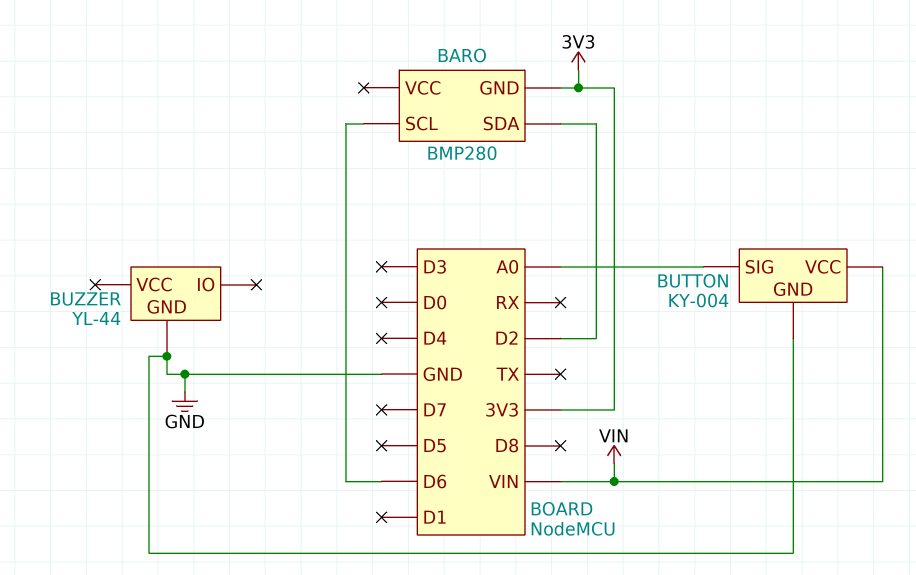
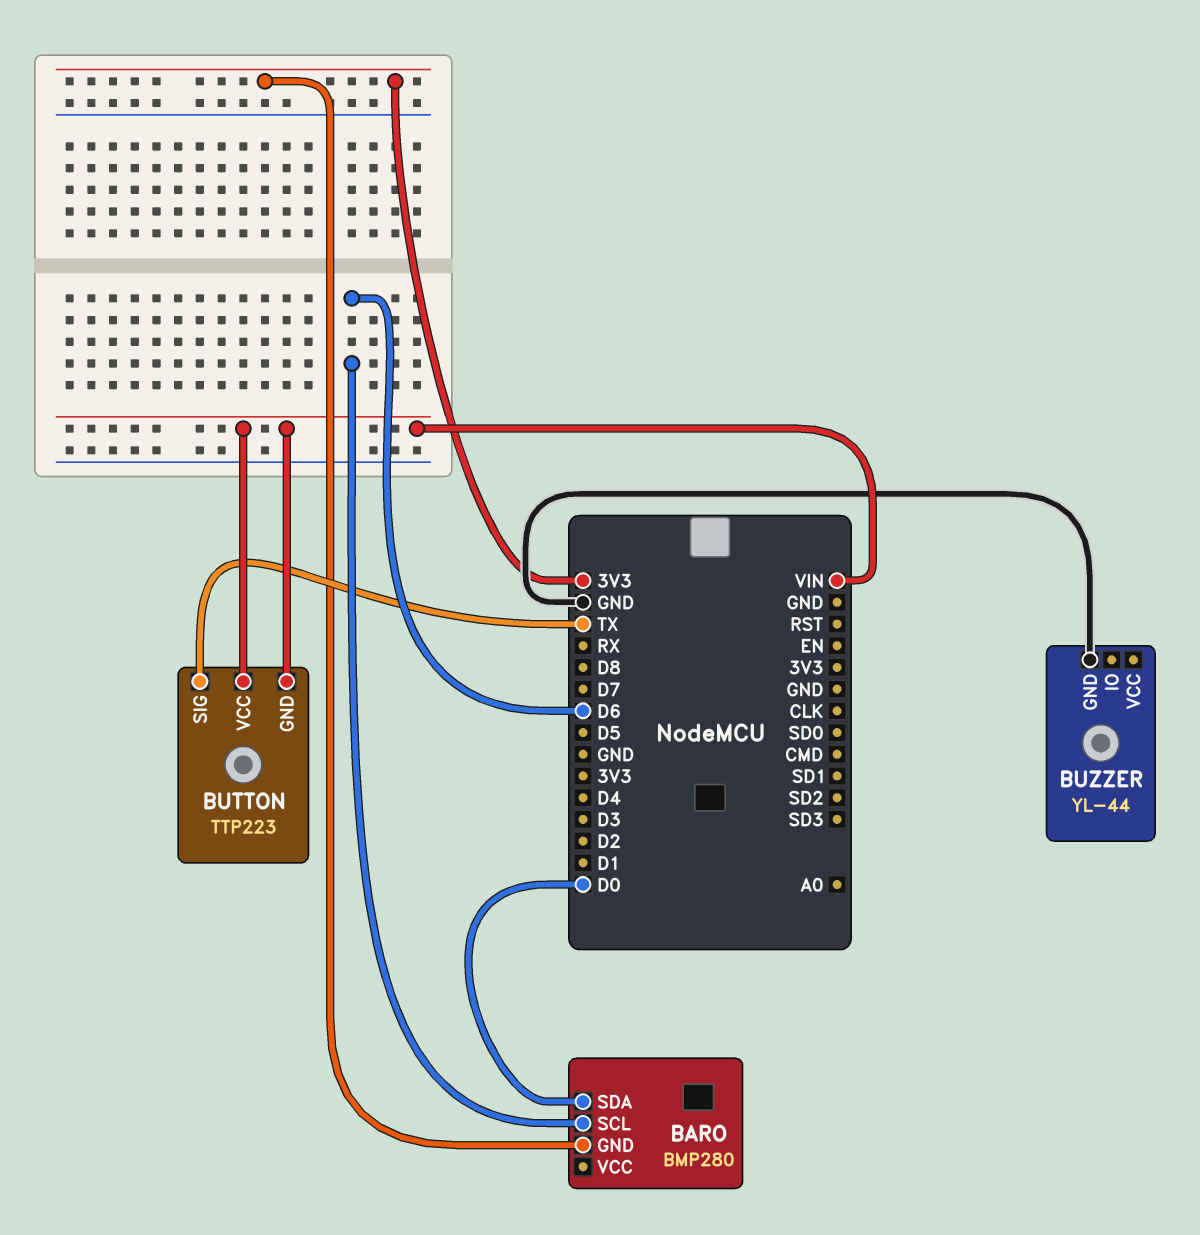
BARO pin SDA: D2 -> D0
BUTTON: KY-004 -> TTP223
BUTTON pin GND: GND -> VIN
BUTTON pin SIG: A0 -> TX

